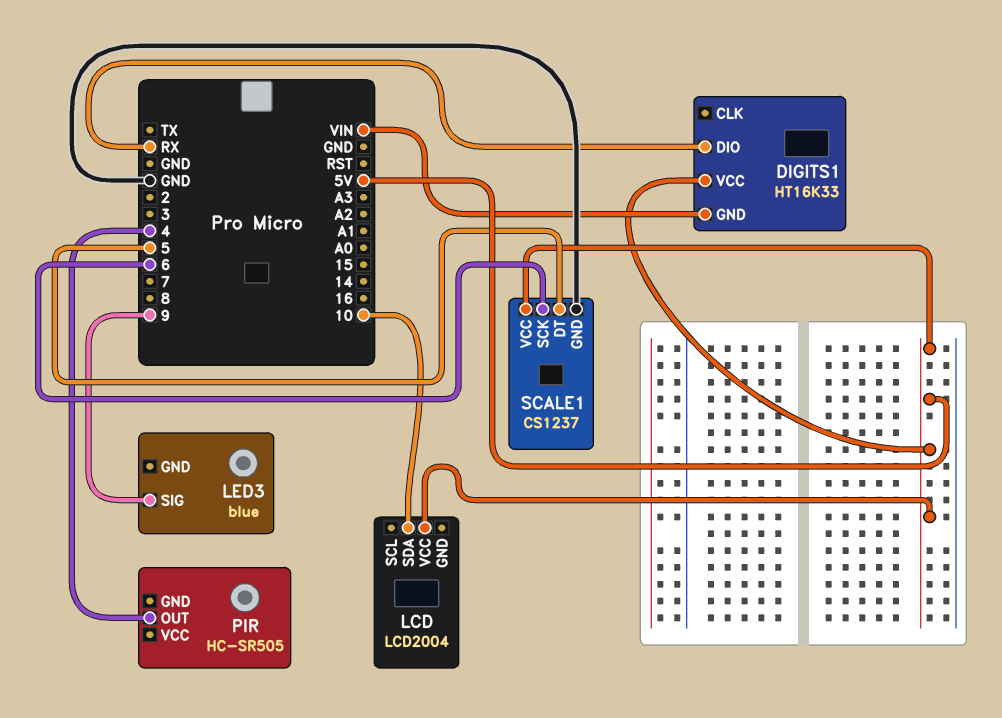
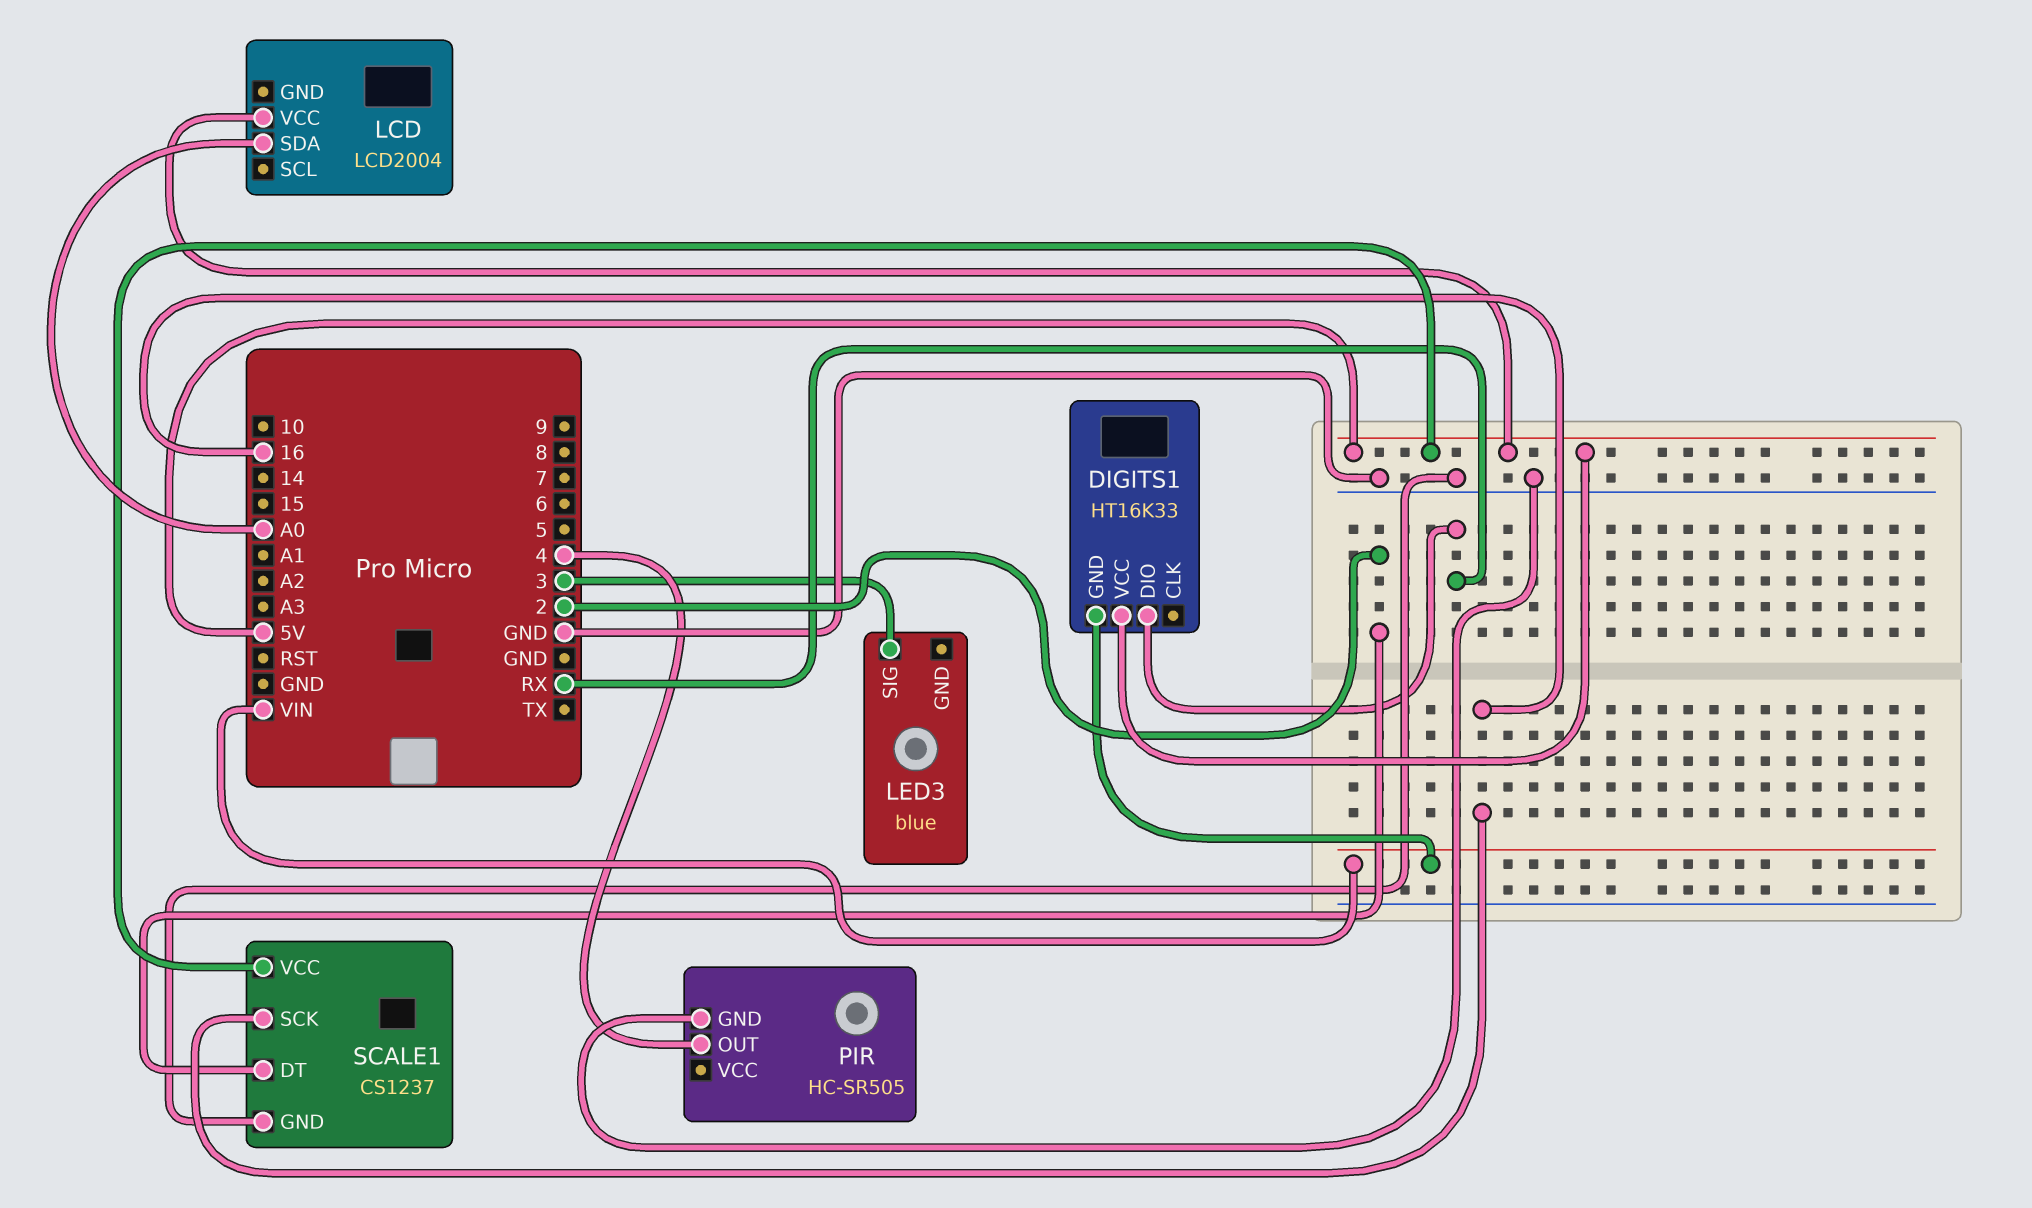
LCD pin SDA: 10 -> A0
LED3 pin SIG: 9 -> 3
PIR pin GND: none -> GND
SCALE1 pin DT: 5 -> 2
SCALE1 pin SCK: 6 -> 16

